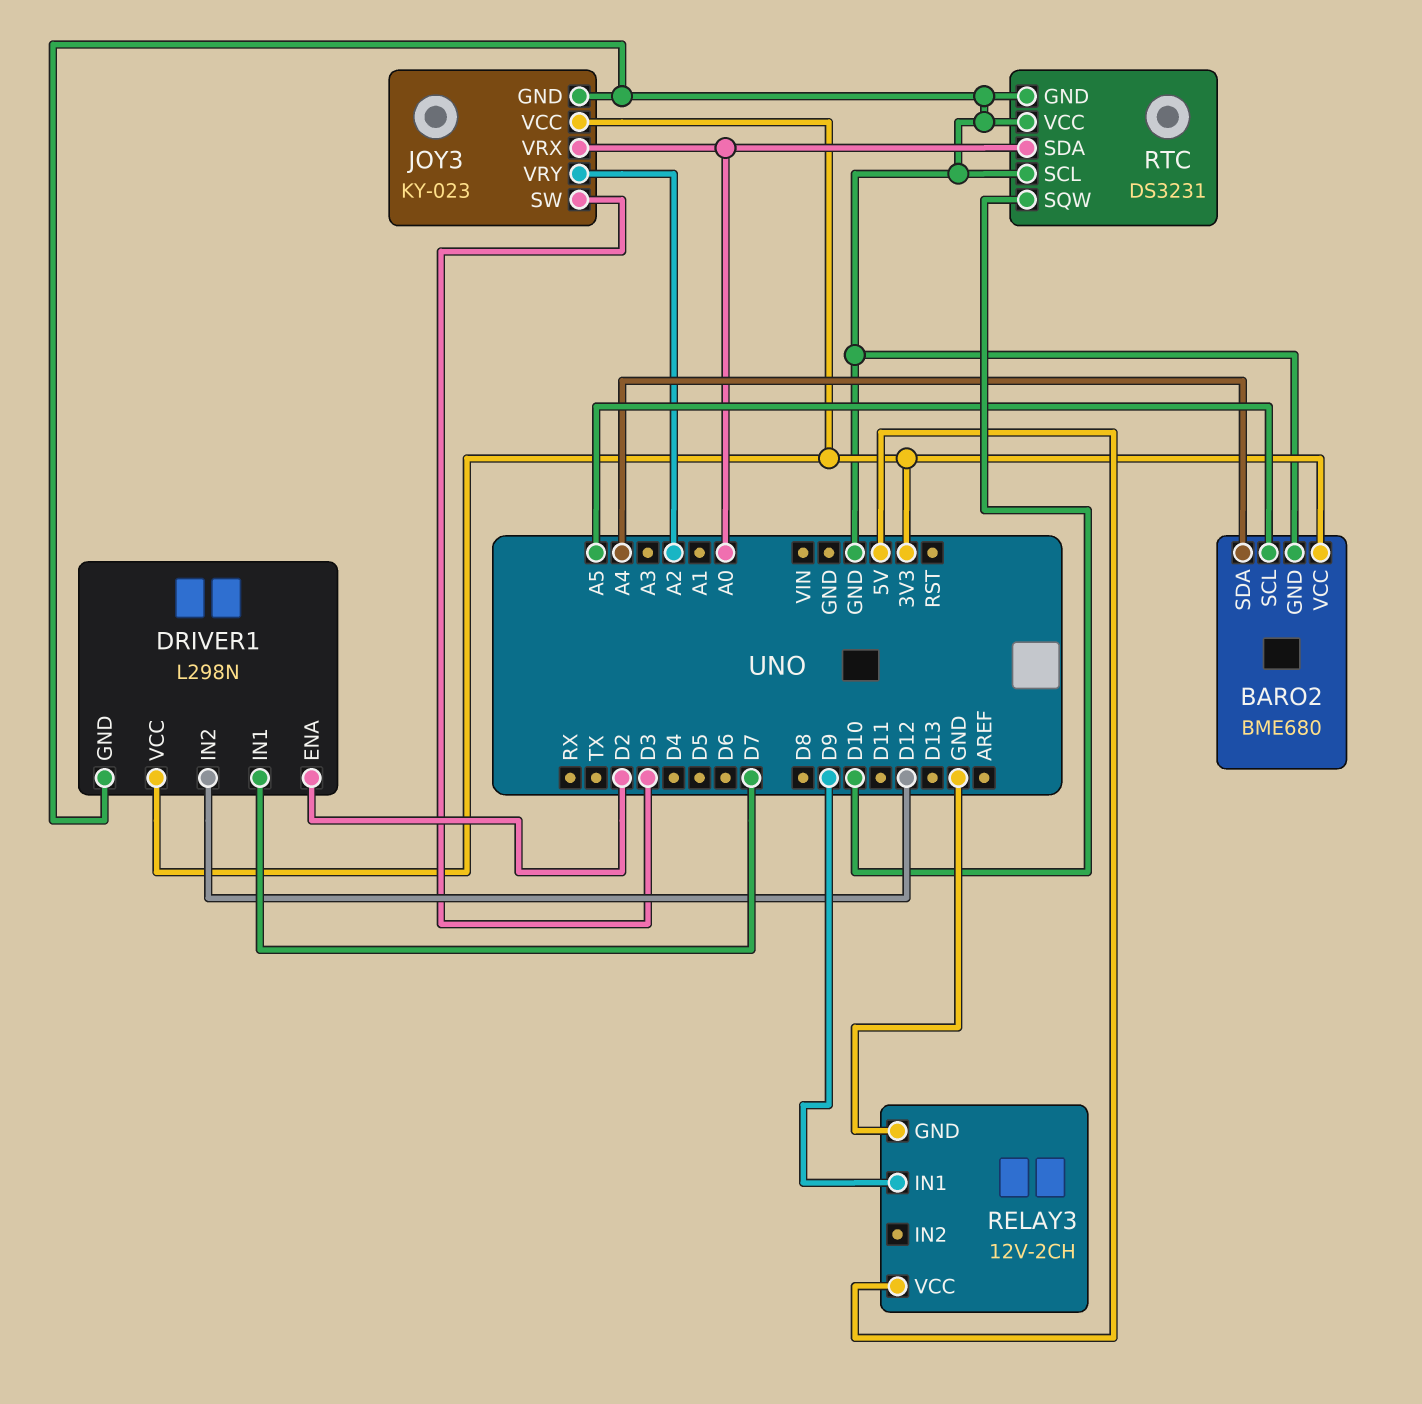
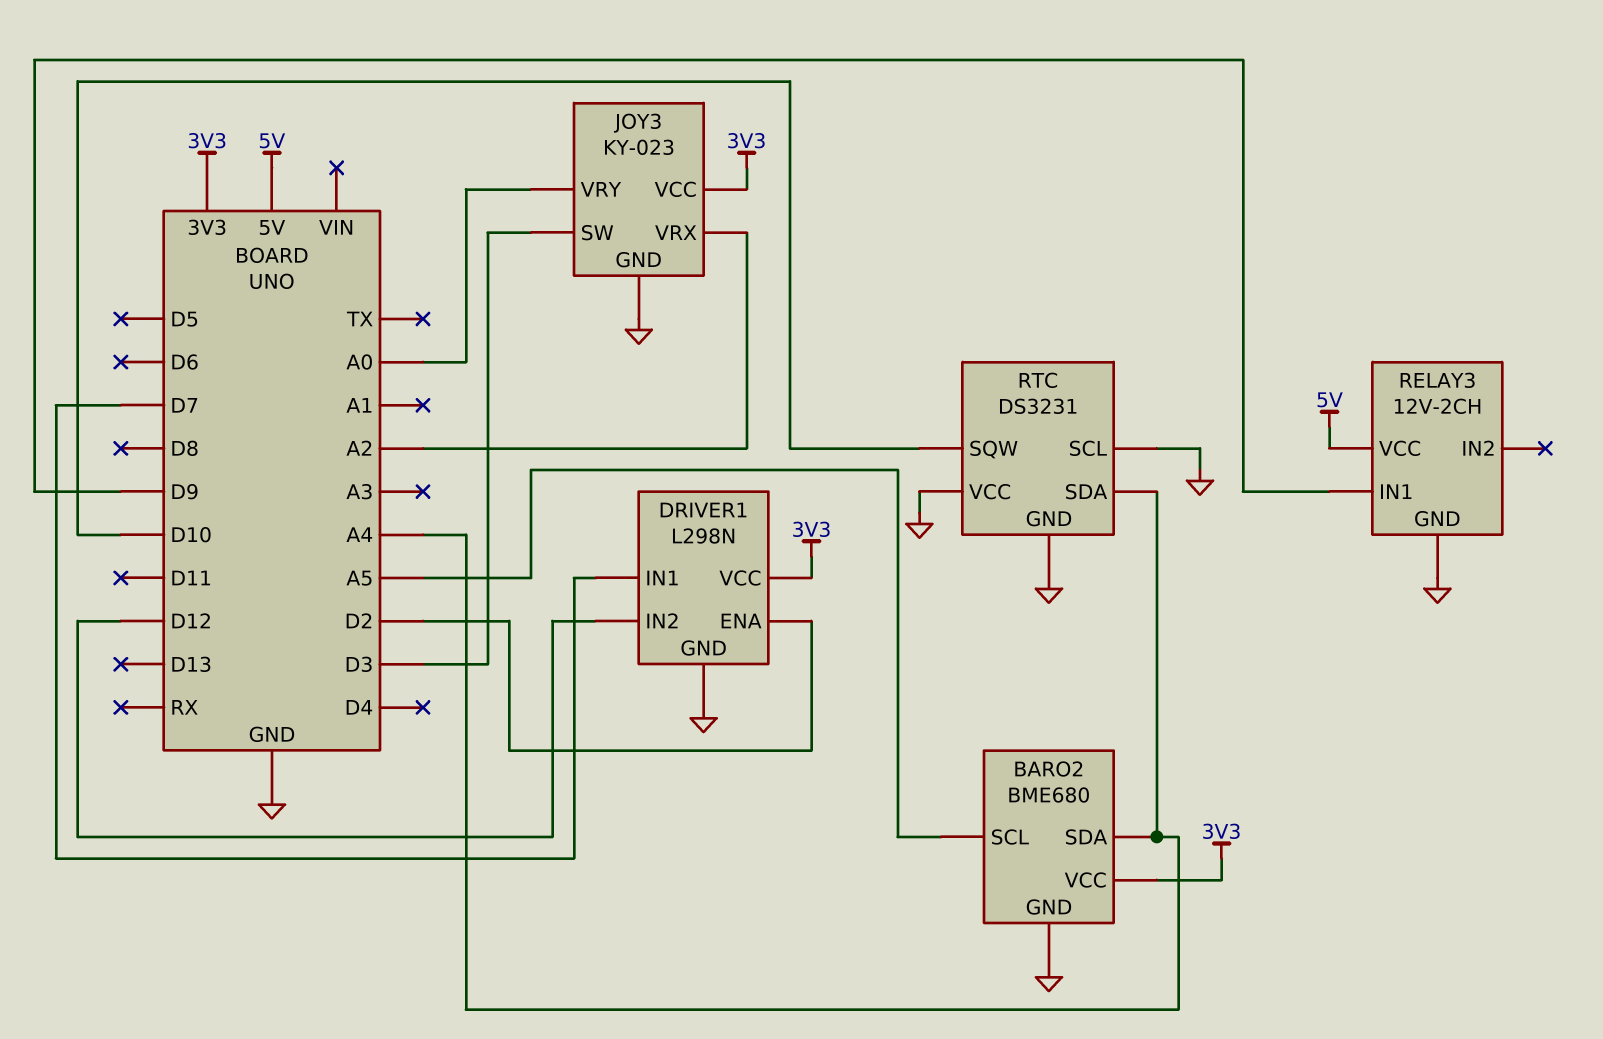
JOY3 pin VRX: A0 -> A2
JOY3 pin VRY: A2 -> A0
RTC pin SDA: A0 -> A4

